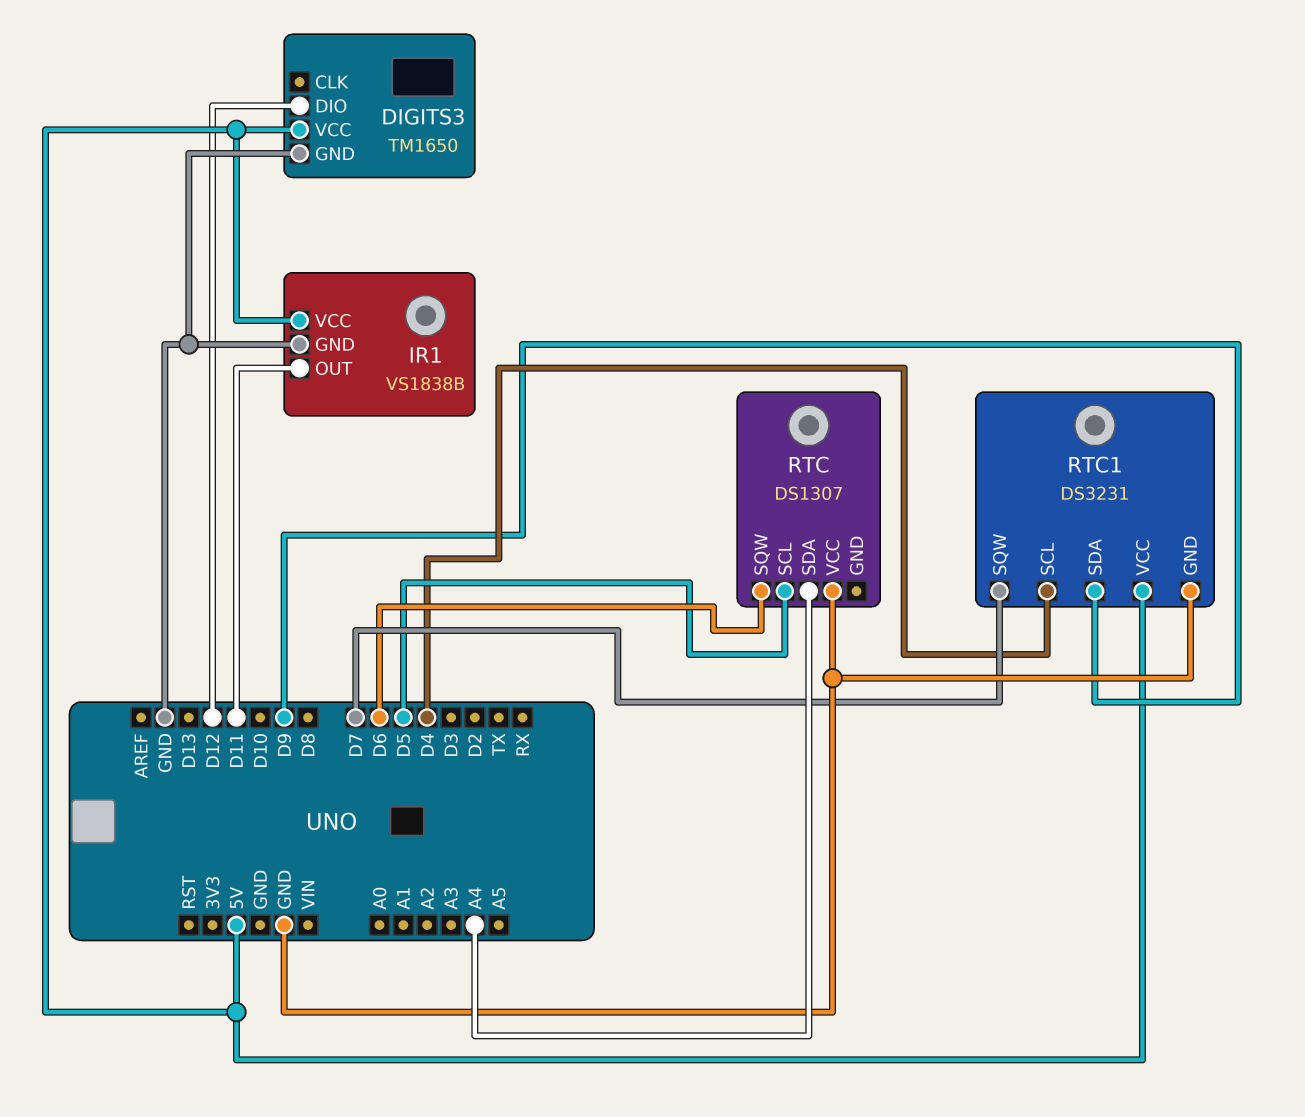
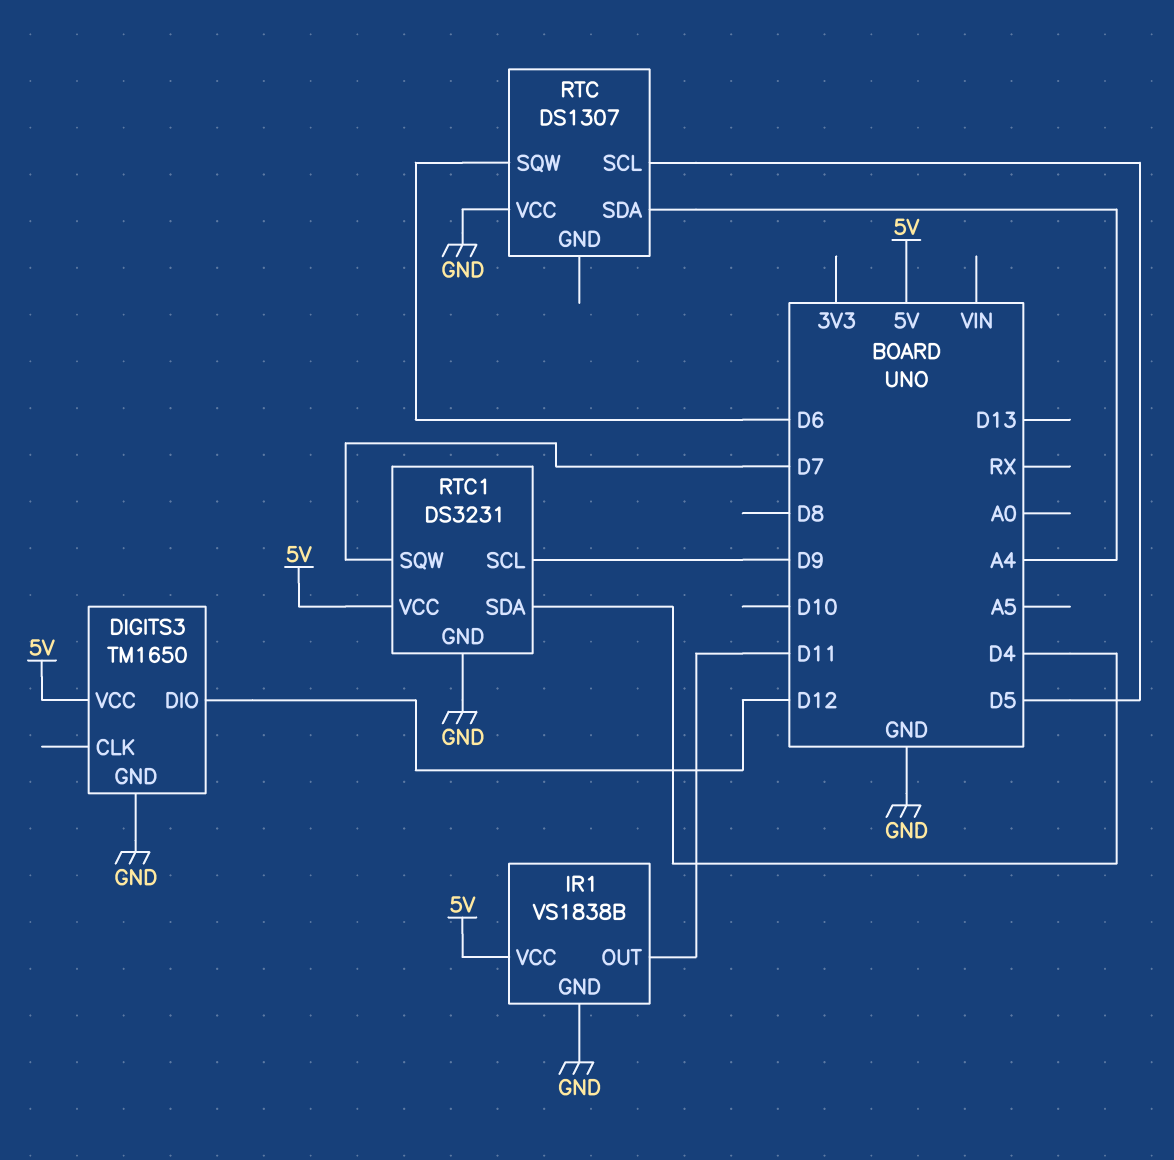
RTC1 pin SCL: D4 -> D9
RTC1 pin SDA: D9 -> D4

